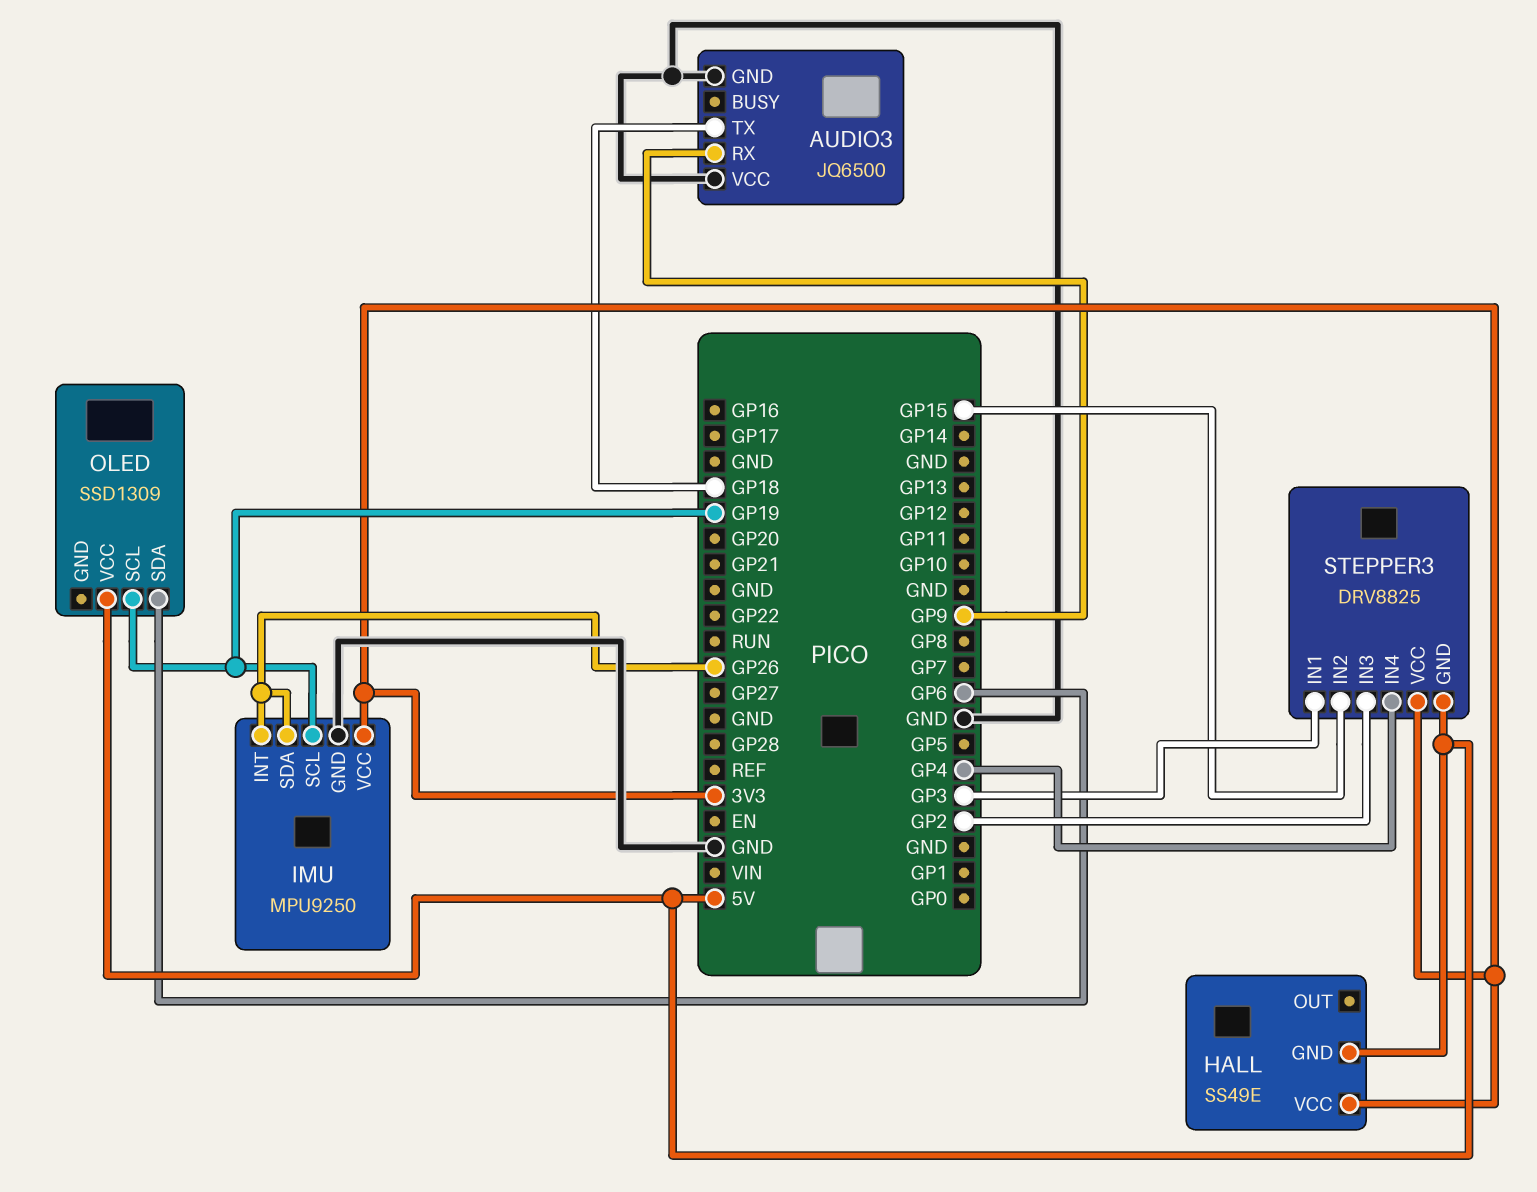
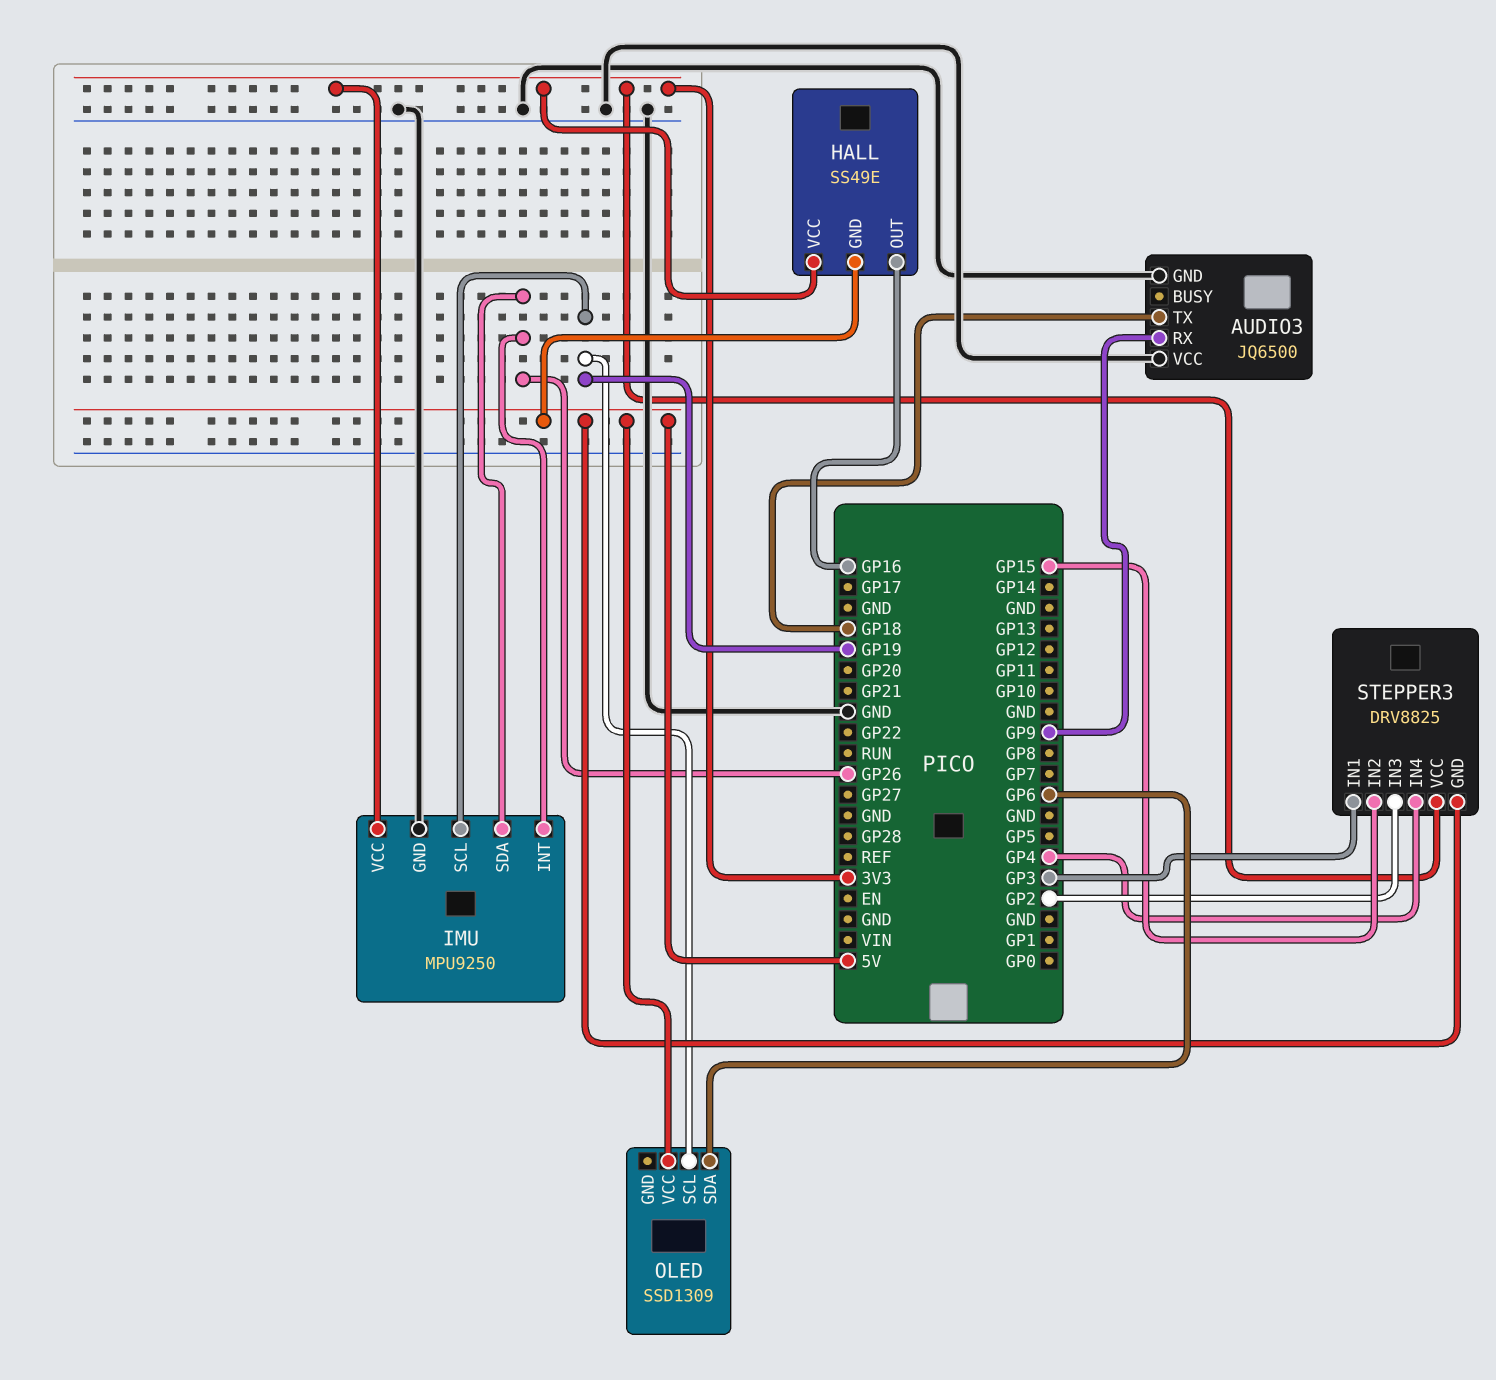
HALL pin OUT: none -> GP16

